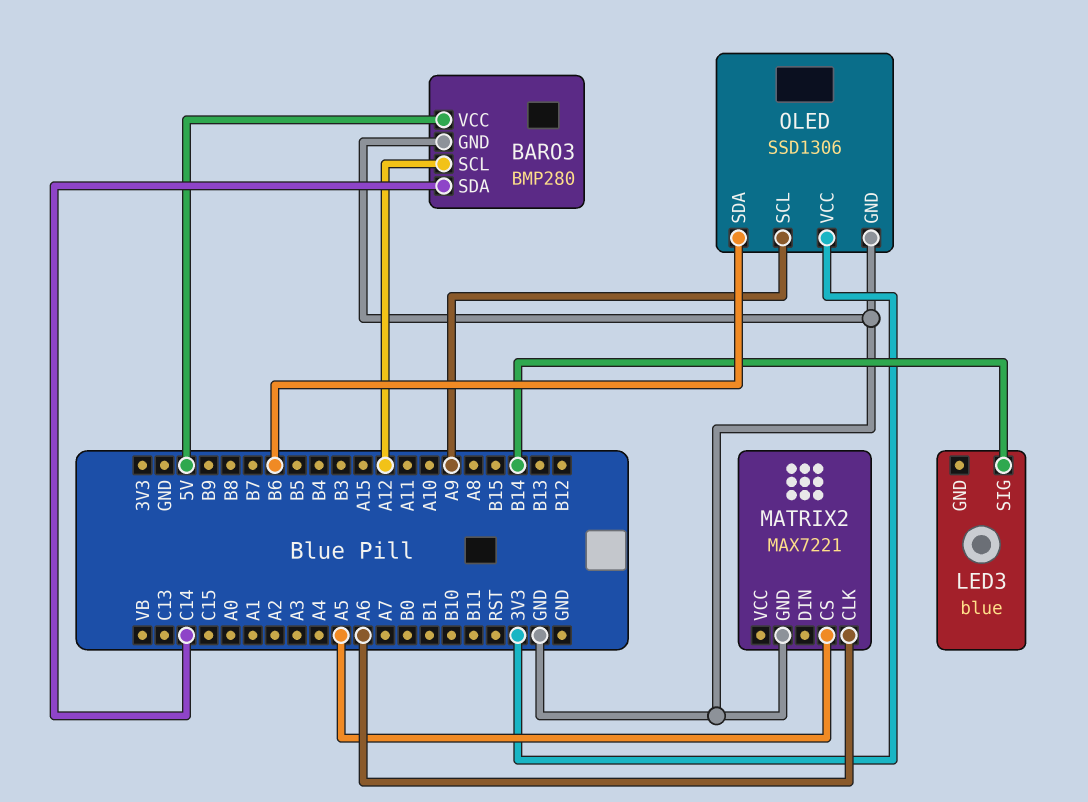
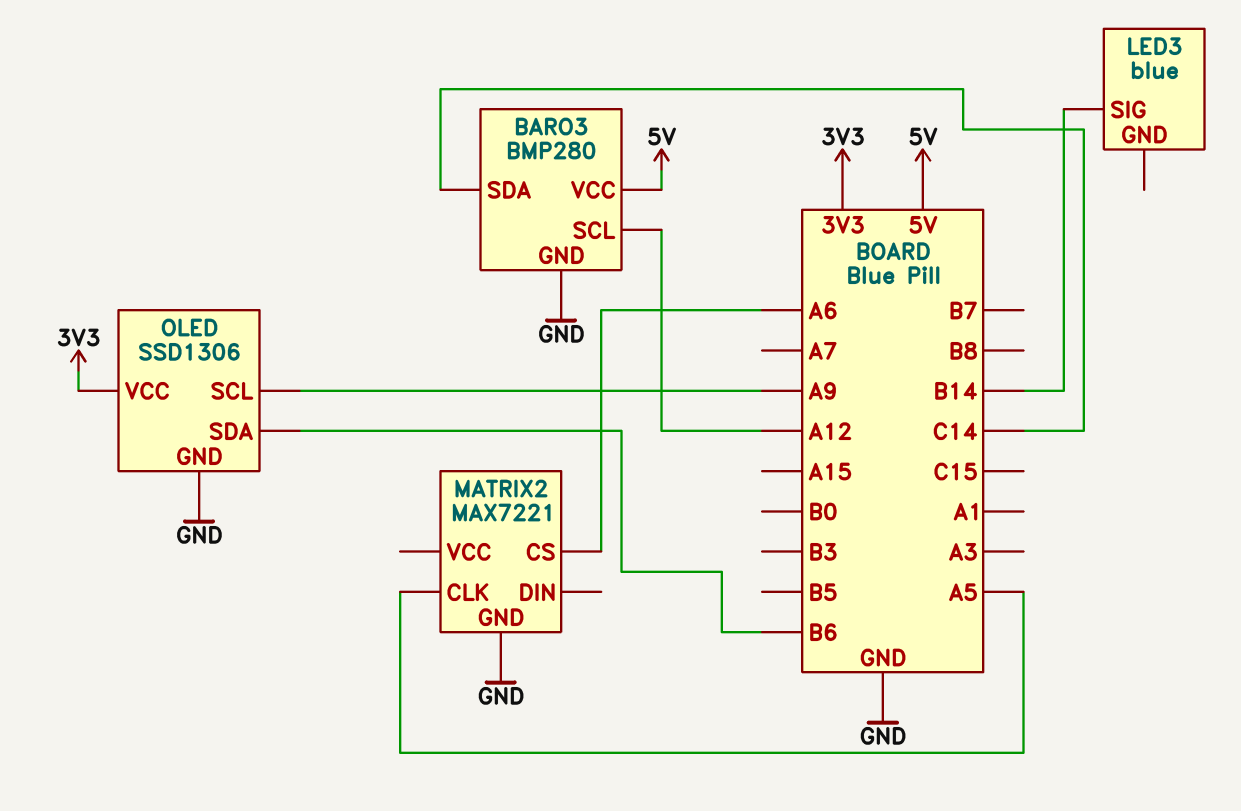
MATRIX2 pin CLK: A6 -> A5
MATRIX2 pin CS: A5 -> A6

